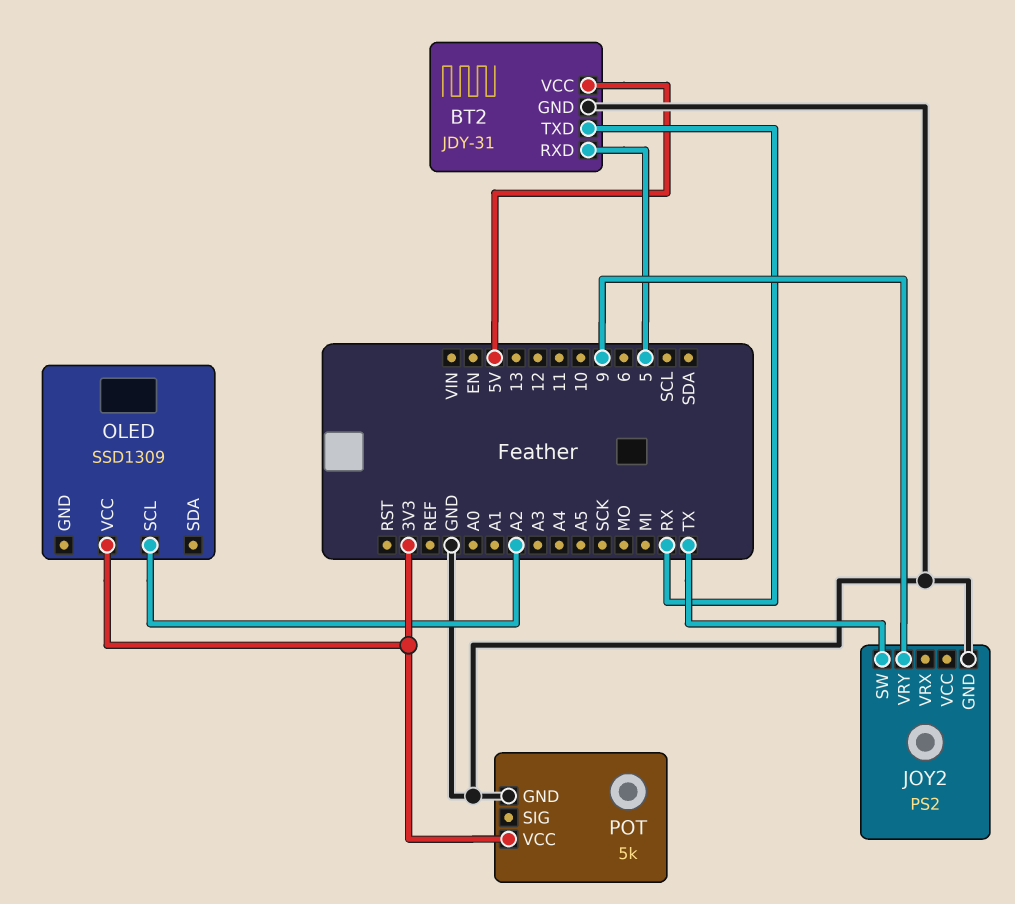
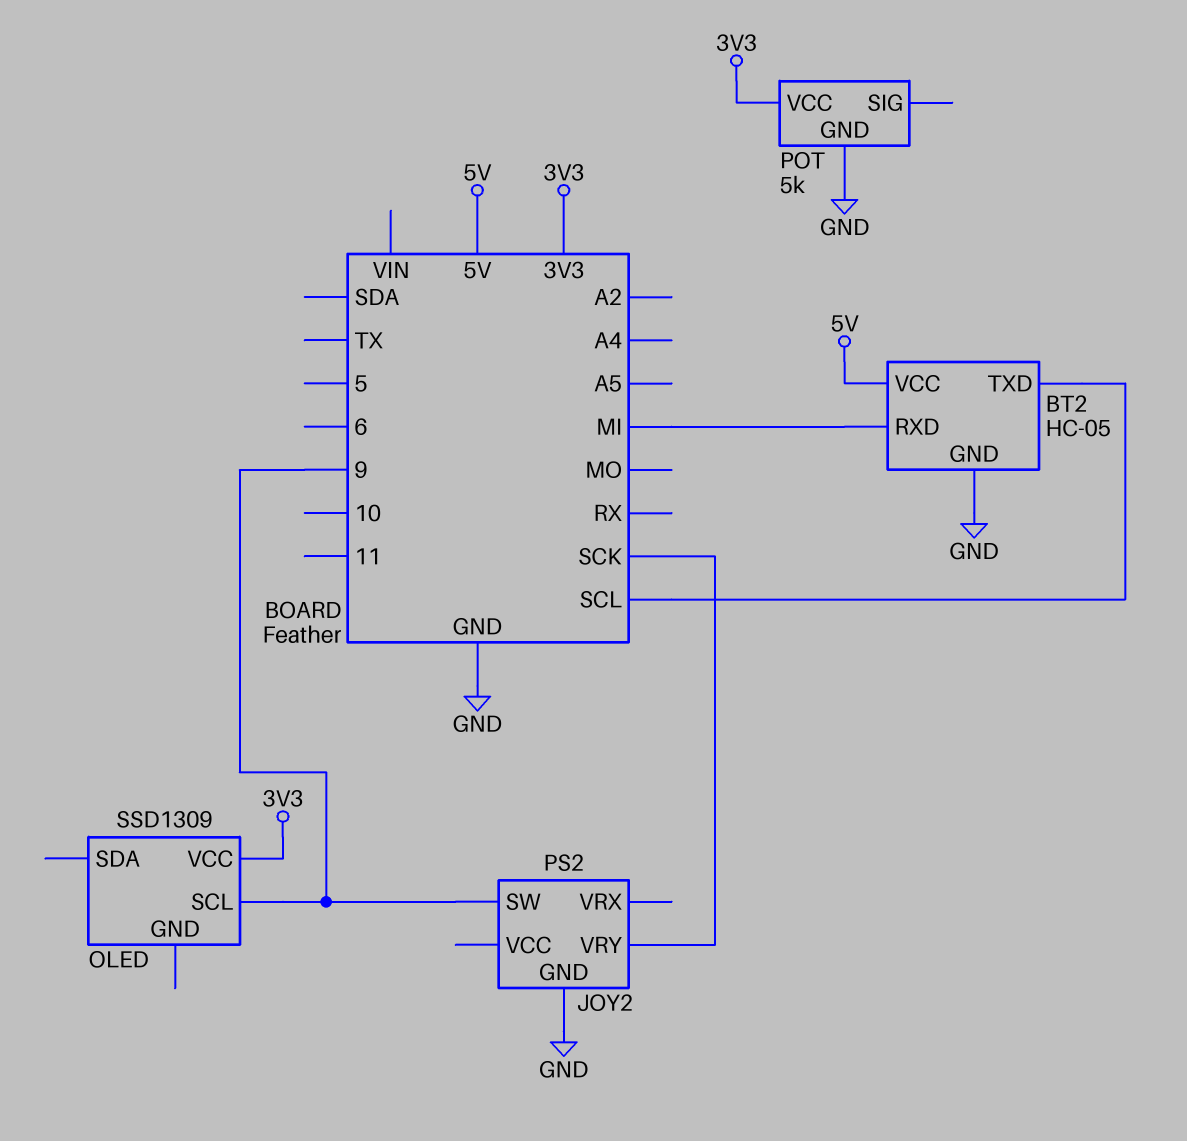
BT2: JDY-31 -> HC-05
BT2 pin RXD: 5 -> MI
BT2 pin TXD: RX -> SCL
JOY2 pin SW: TX -> 9
JOY2 pin VRY: 9 -> SCK
OLED pin SCL: A2 -> 9

